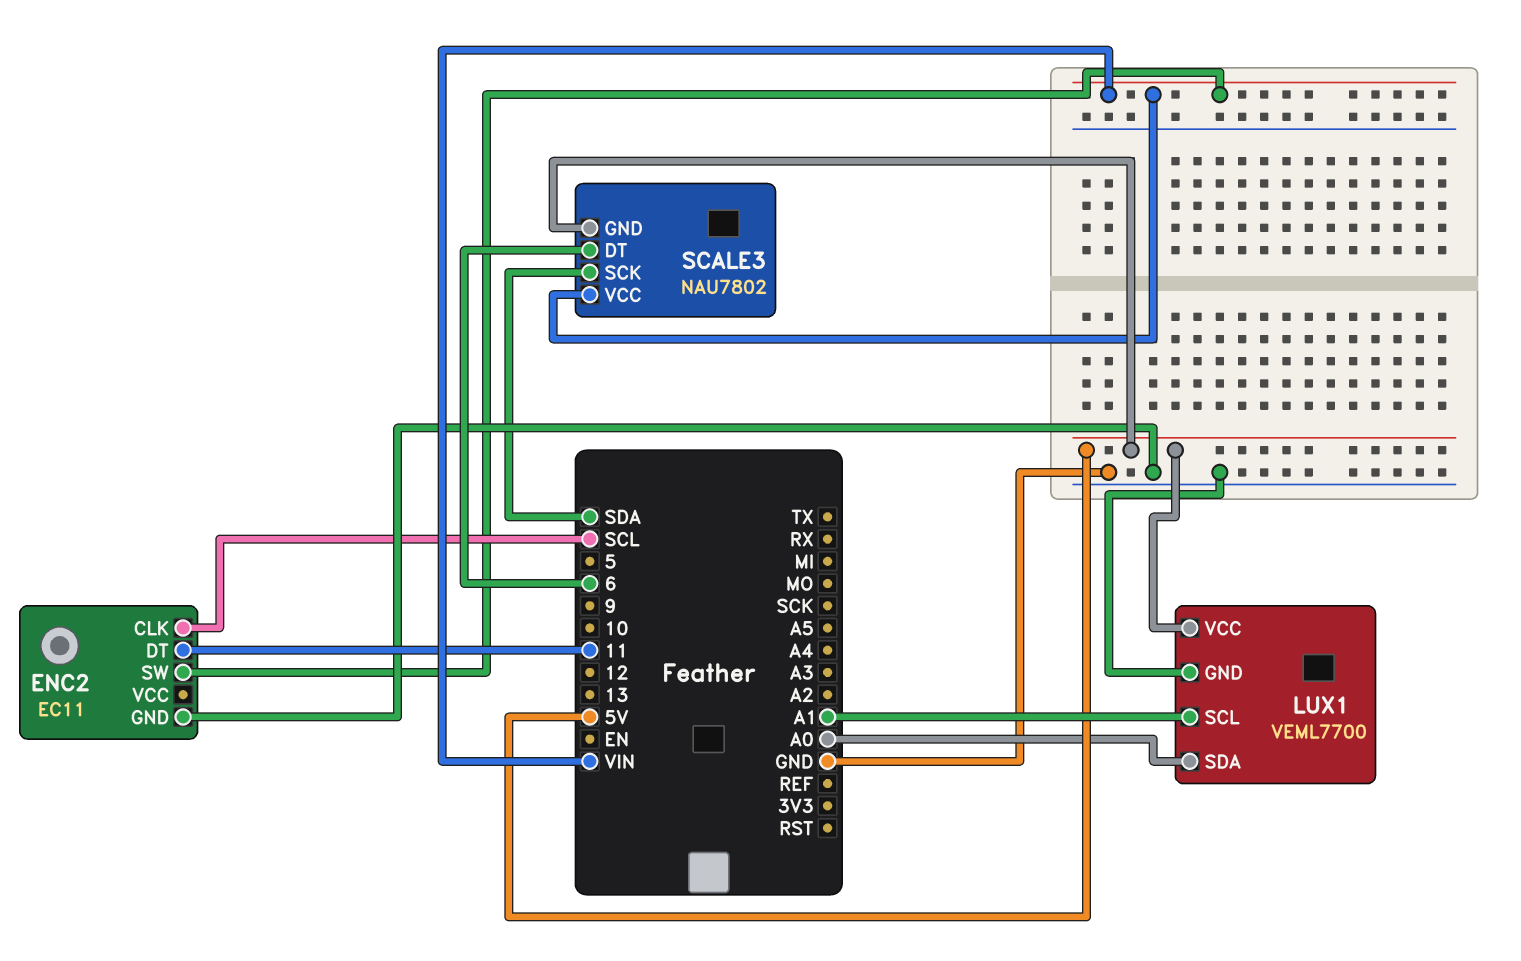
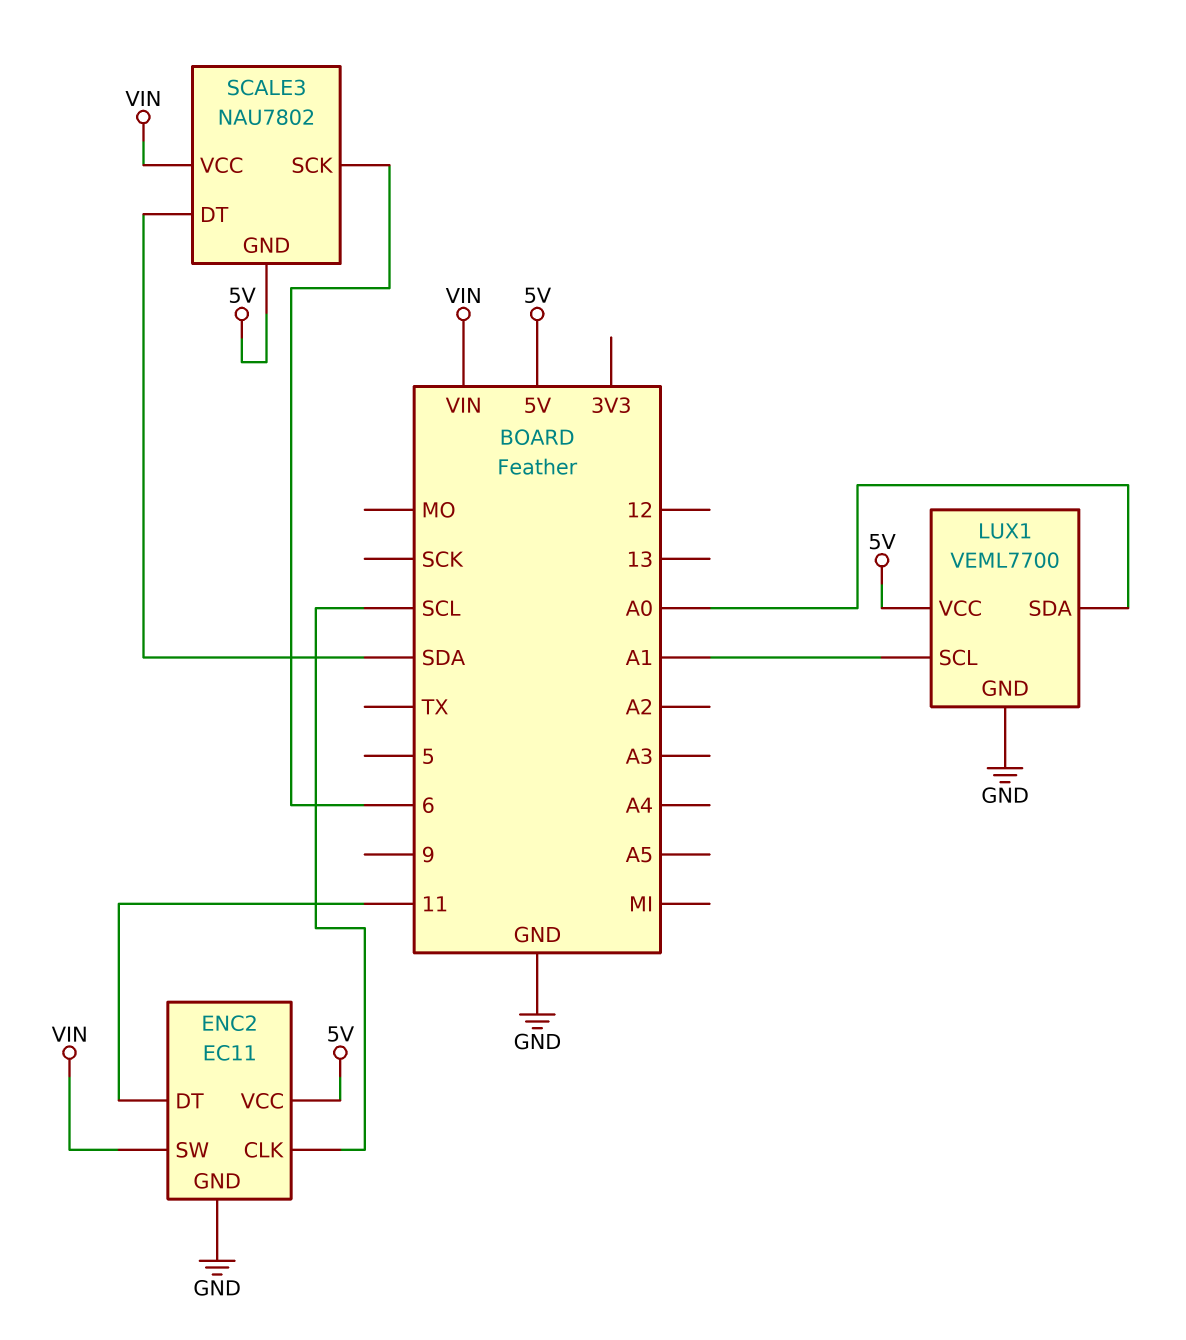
ENC2 pin VCC: none -> 5V
SCALE3 pin DT: 6 -> SDA
SCALE3 pin SCK: SDA -> 6

